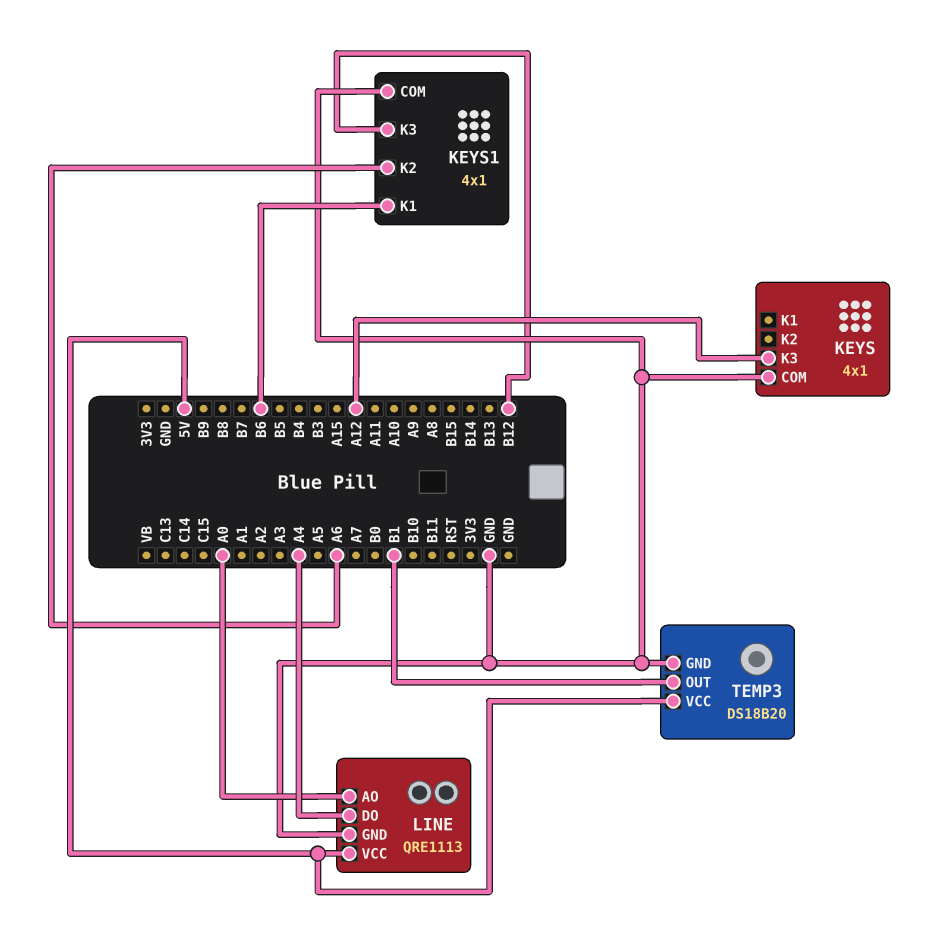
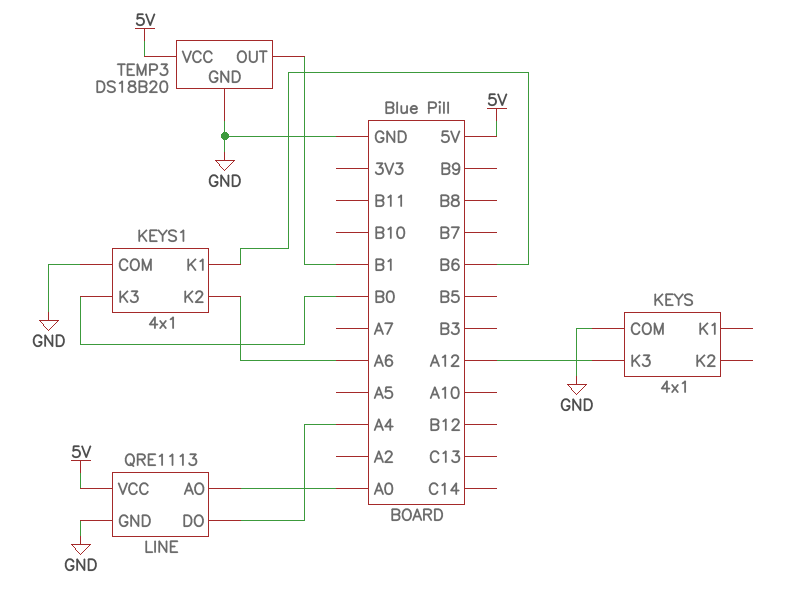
KEYS1 pin K3: B12 -> B0

